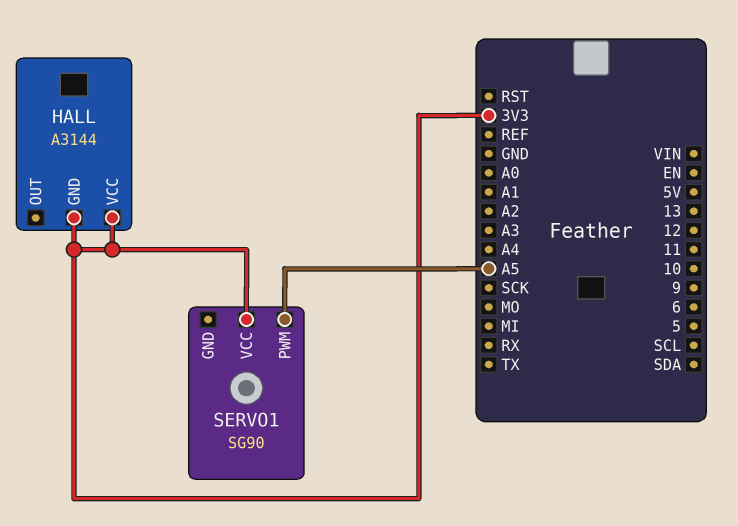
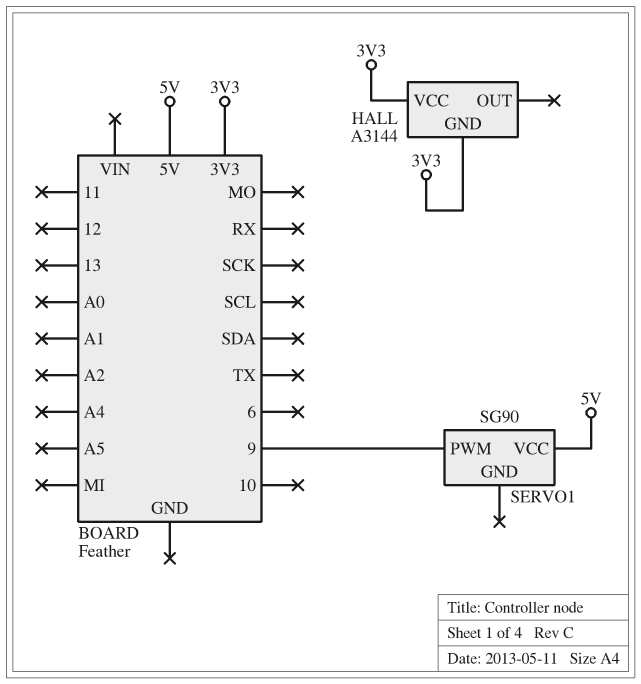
SERVO1 pin PWM: A5 -> 9
SERVO1 pin VCC: 3V3 -> 5V

